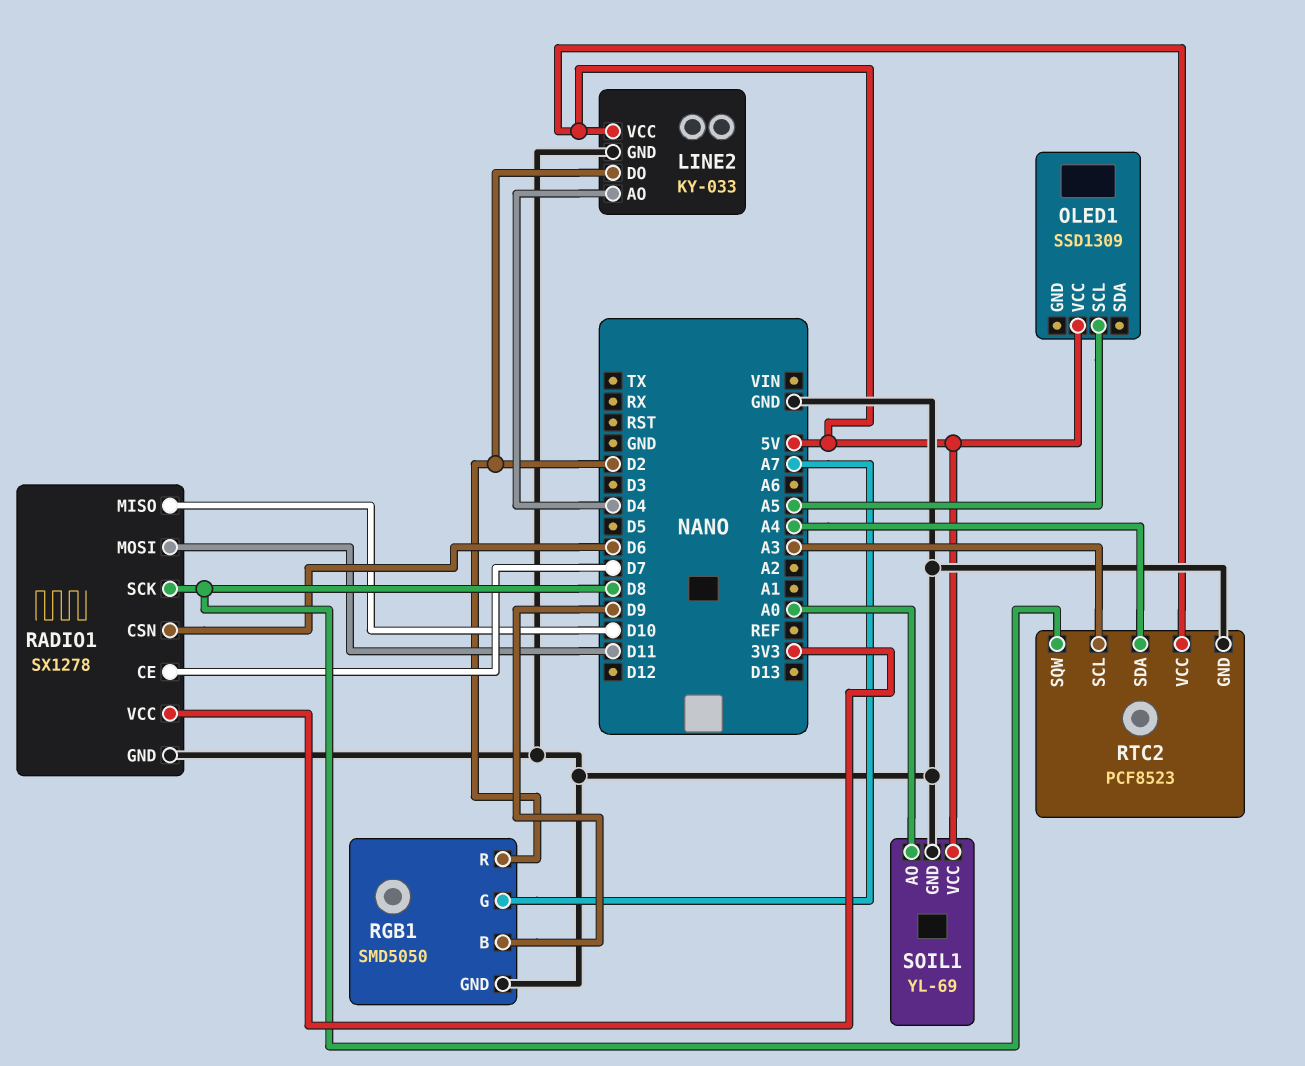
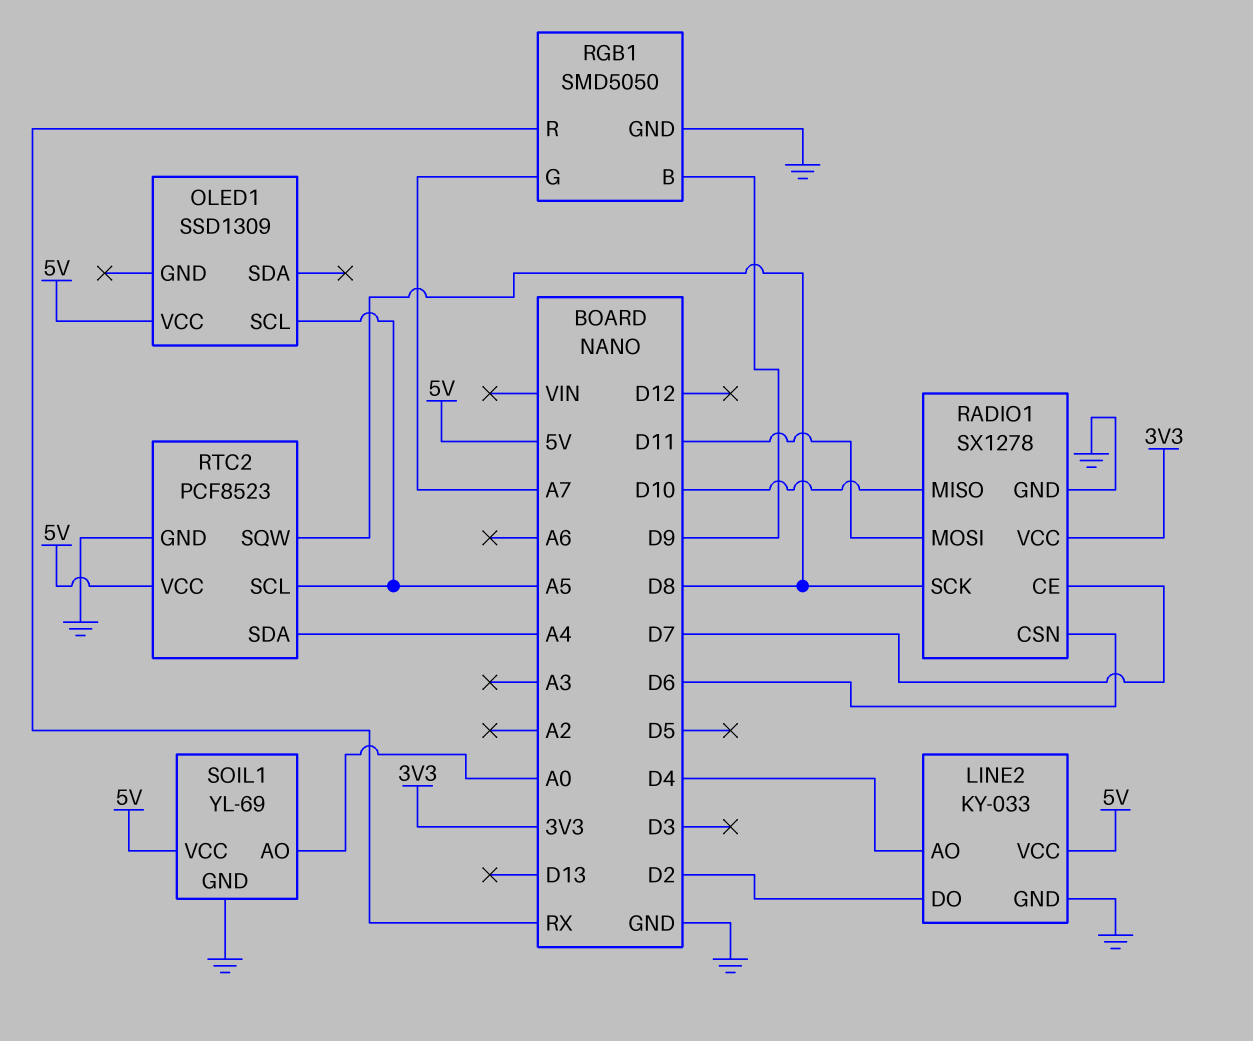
RGB1 pin R: D2 -> RX
RTC2 pin SCL: A3 -> A5

